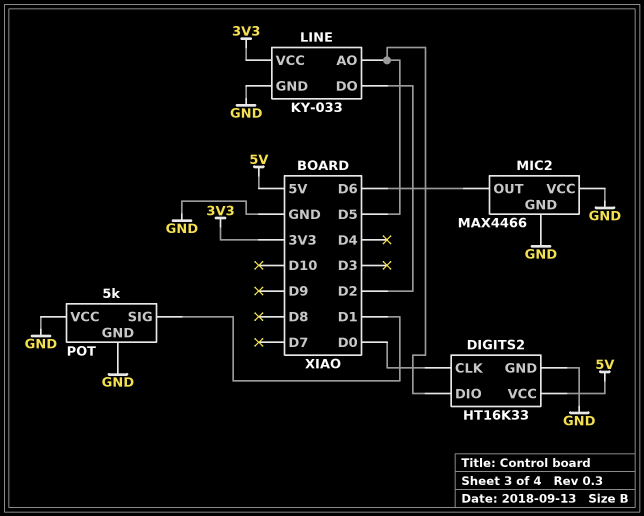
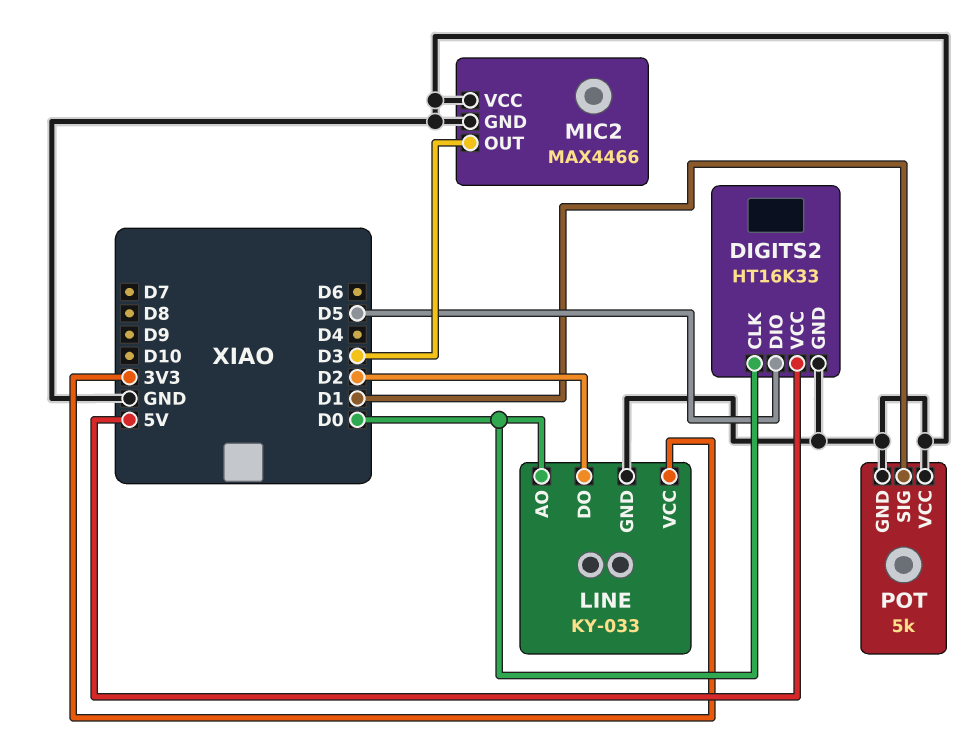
LINE pin AO: D5 -> D0
MIC2 pin OUT: D6 -> D3

